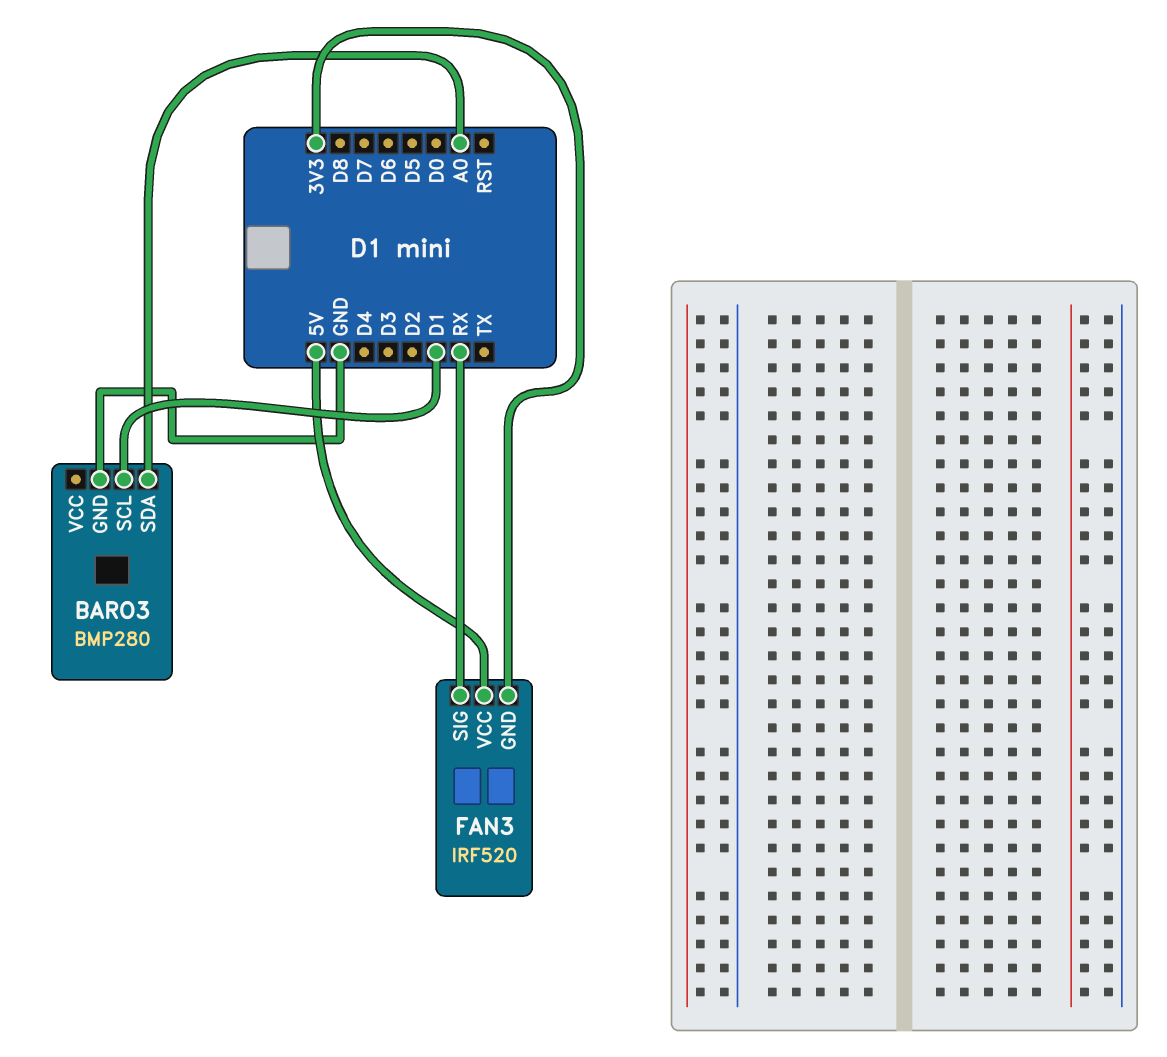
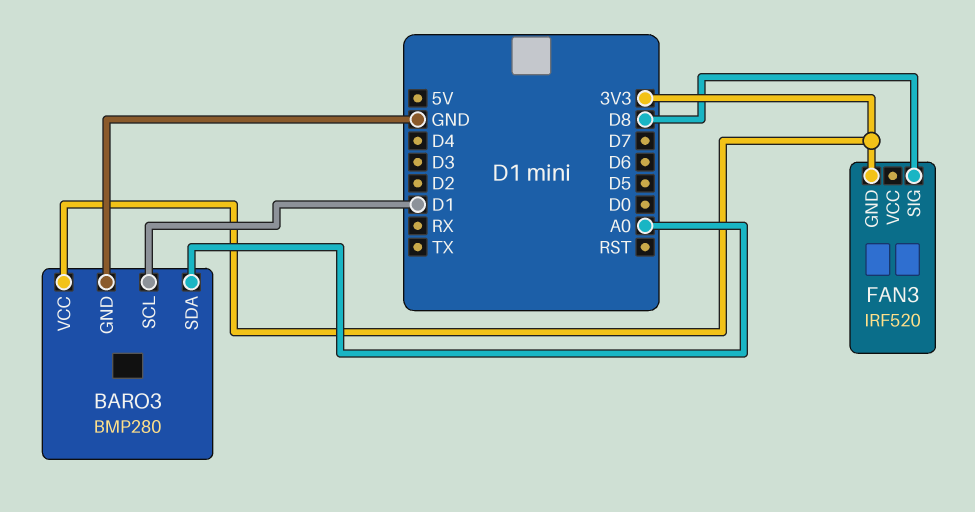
BARO3 pin VCC: none -> 3V3
FAN3 pin SIG: RX -> D8
FAN3 pin VCC: 5V -> none

